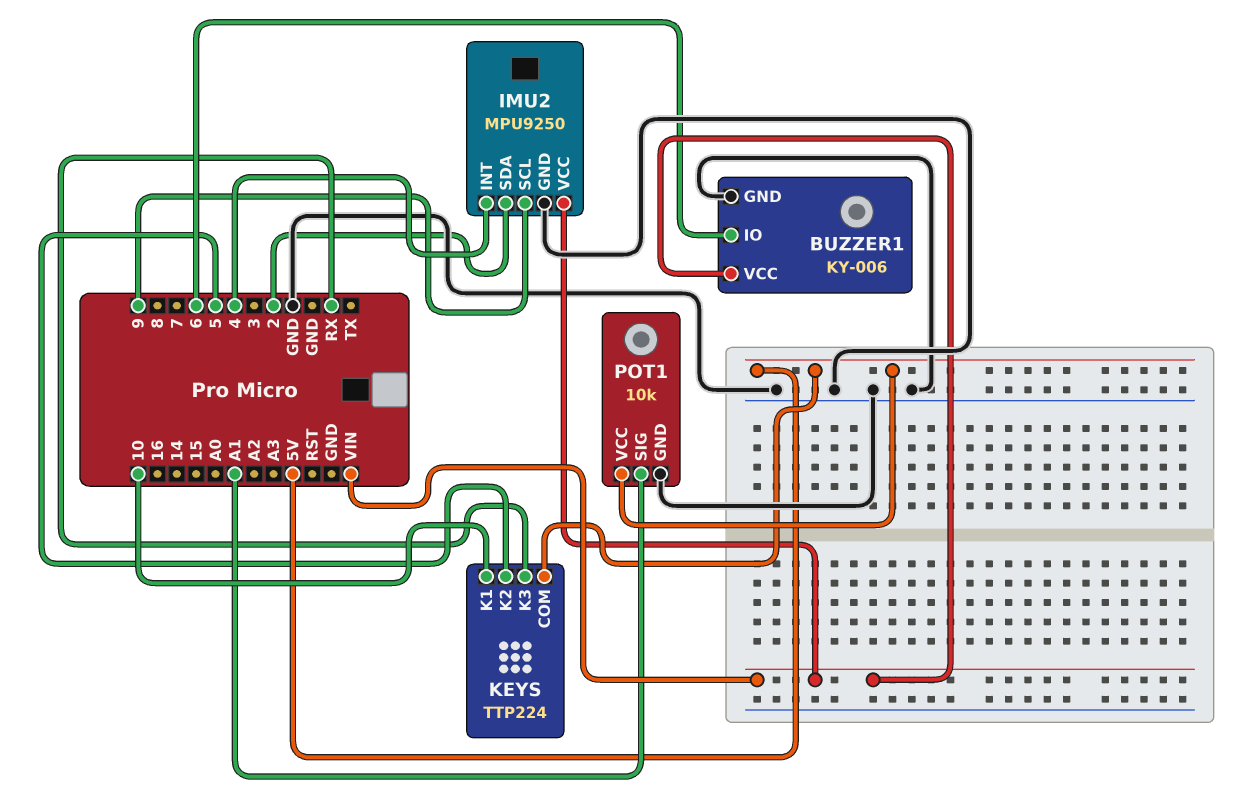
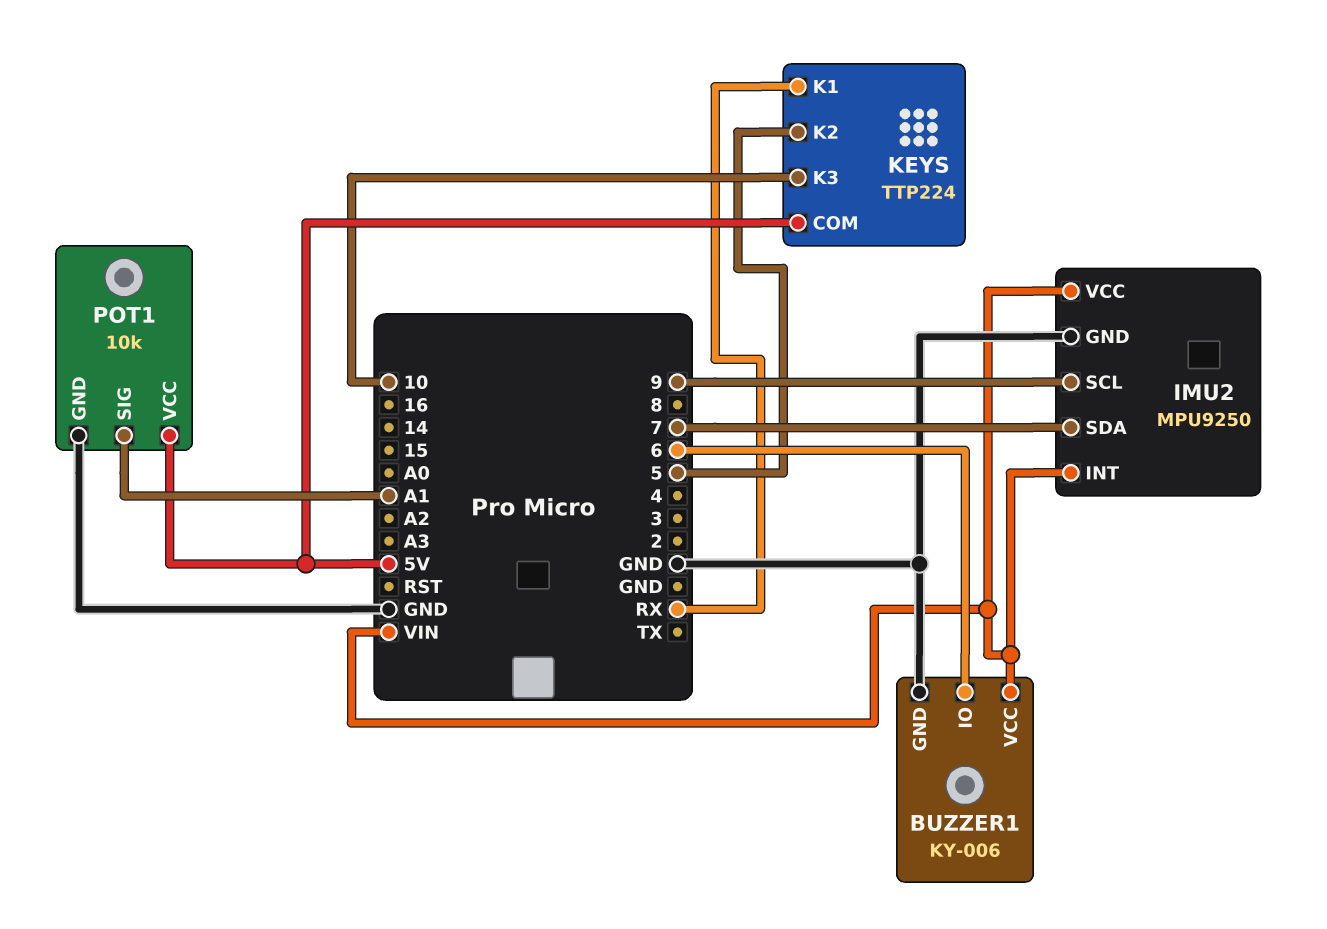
IMU2 pin INT: 4 -> VIN
IMU2 pin SDA: 2 -> 7
KEYS pin K1: 10 -> RX
KEYS pin K3: RX -> 10

